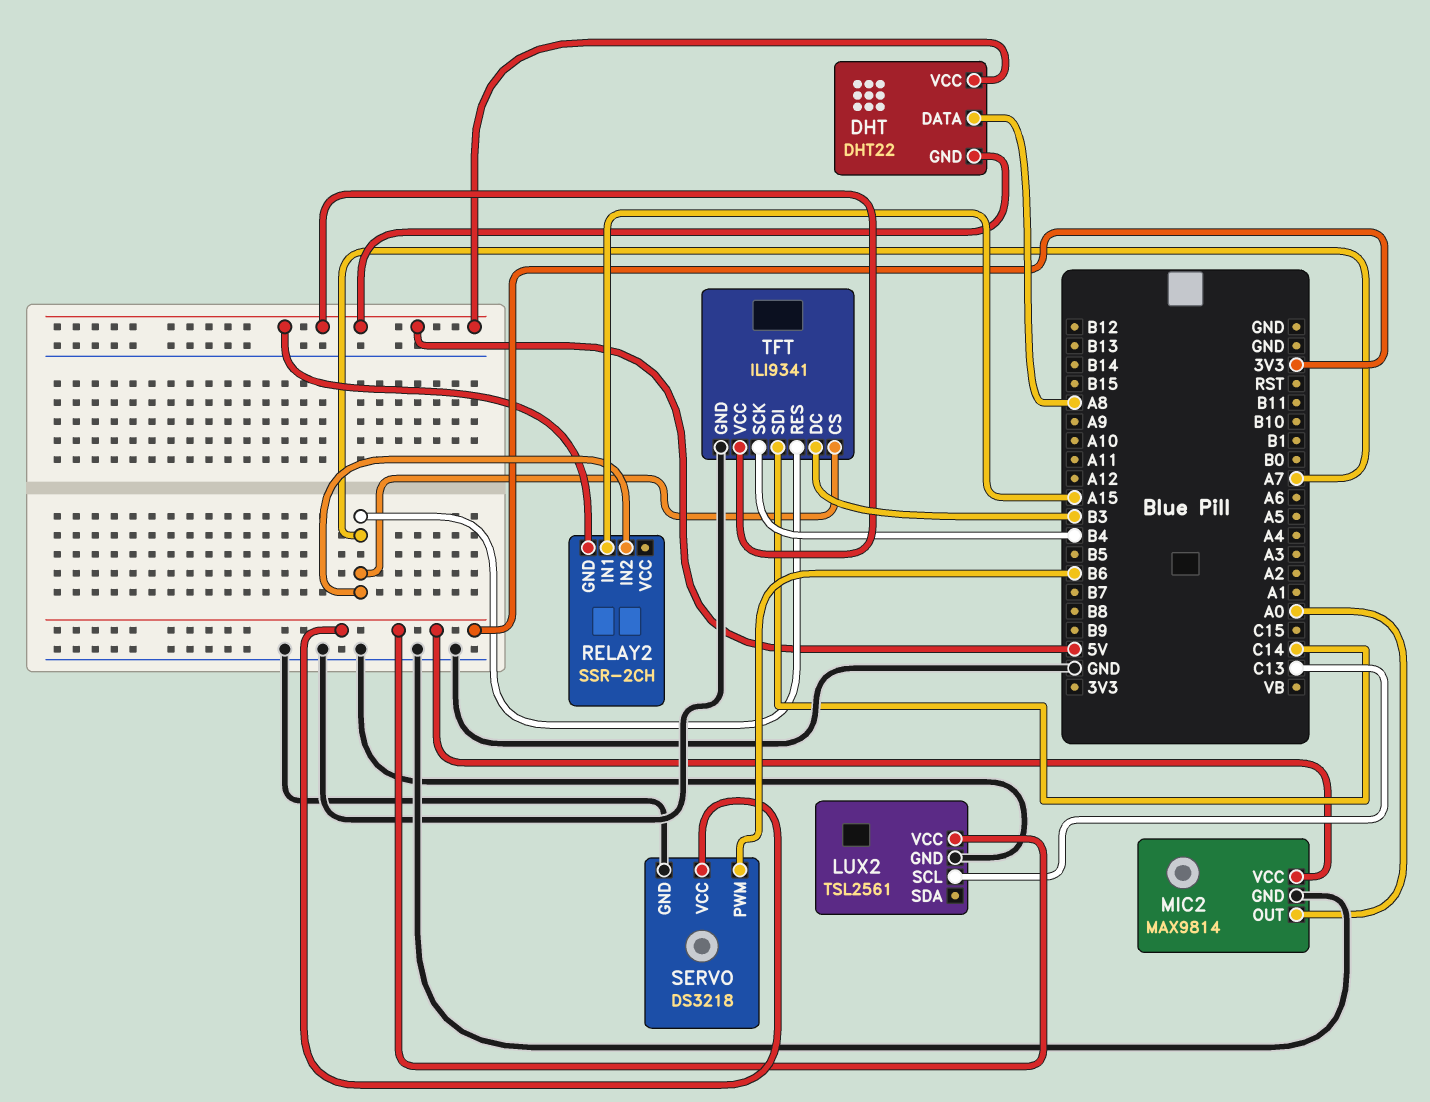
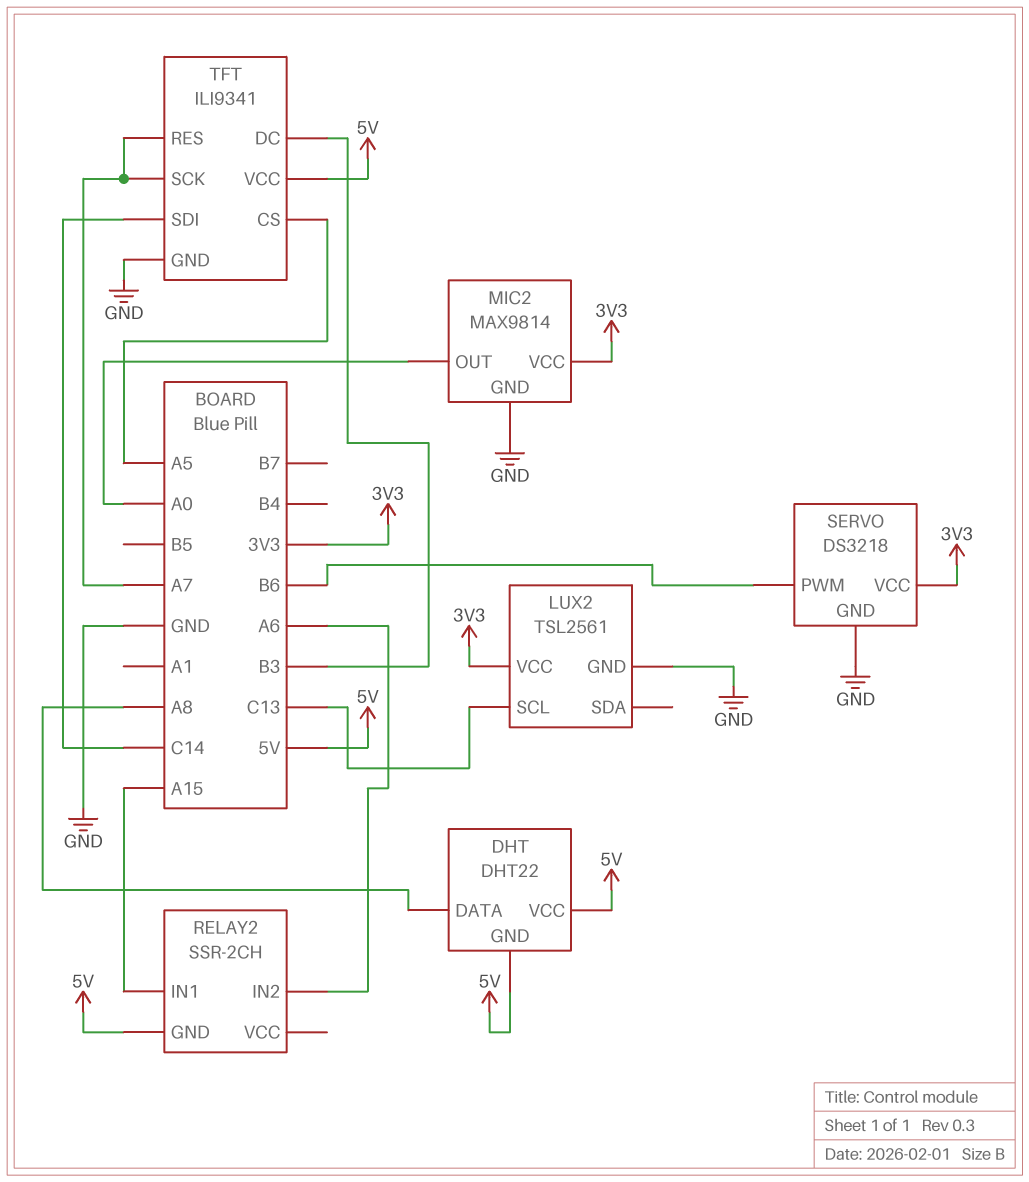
RELAY2 pin IN2: A7 -> A6
TFT pin CS: A7 -> A5
TFT pin SCK: B4 -> A7

